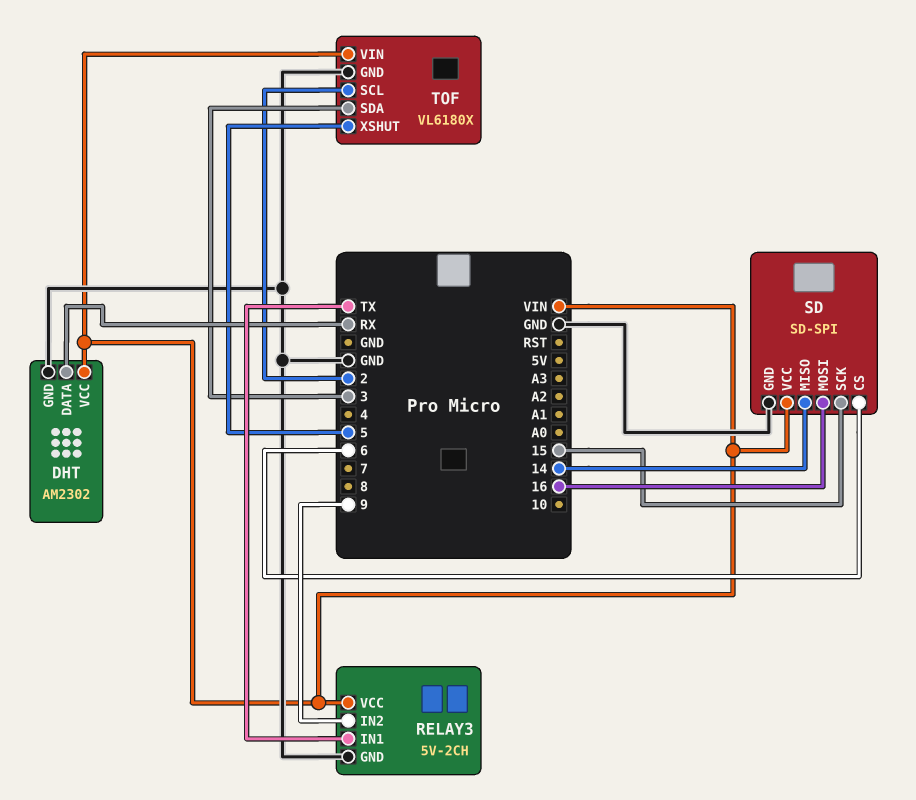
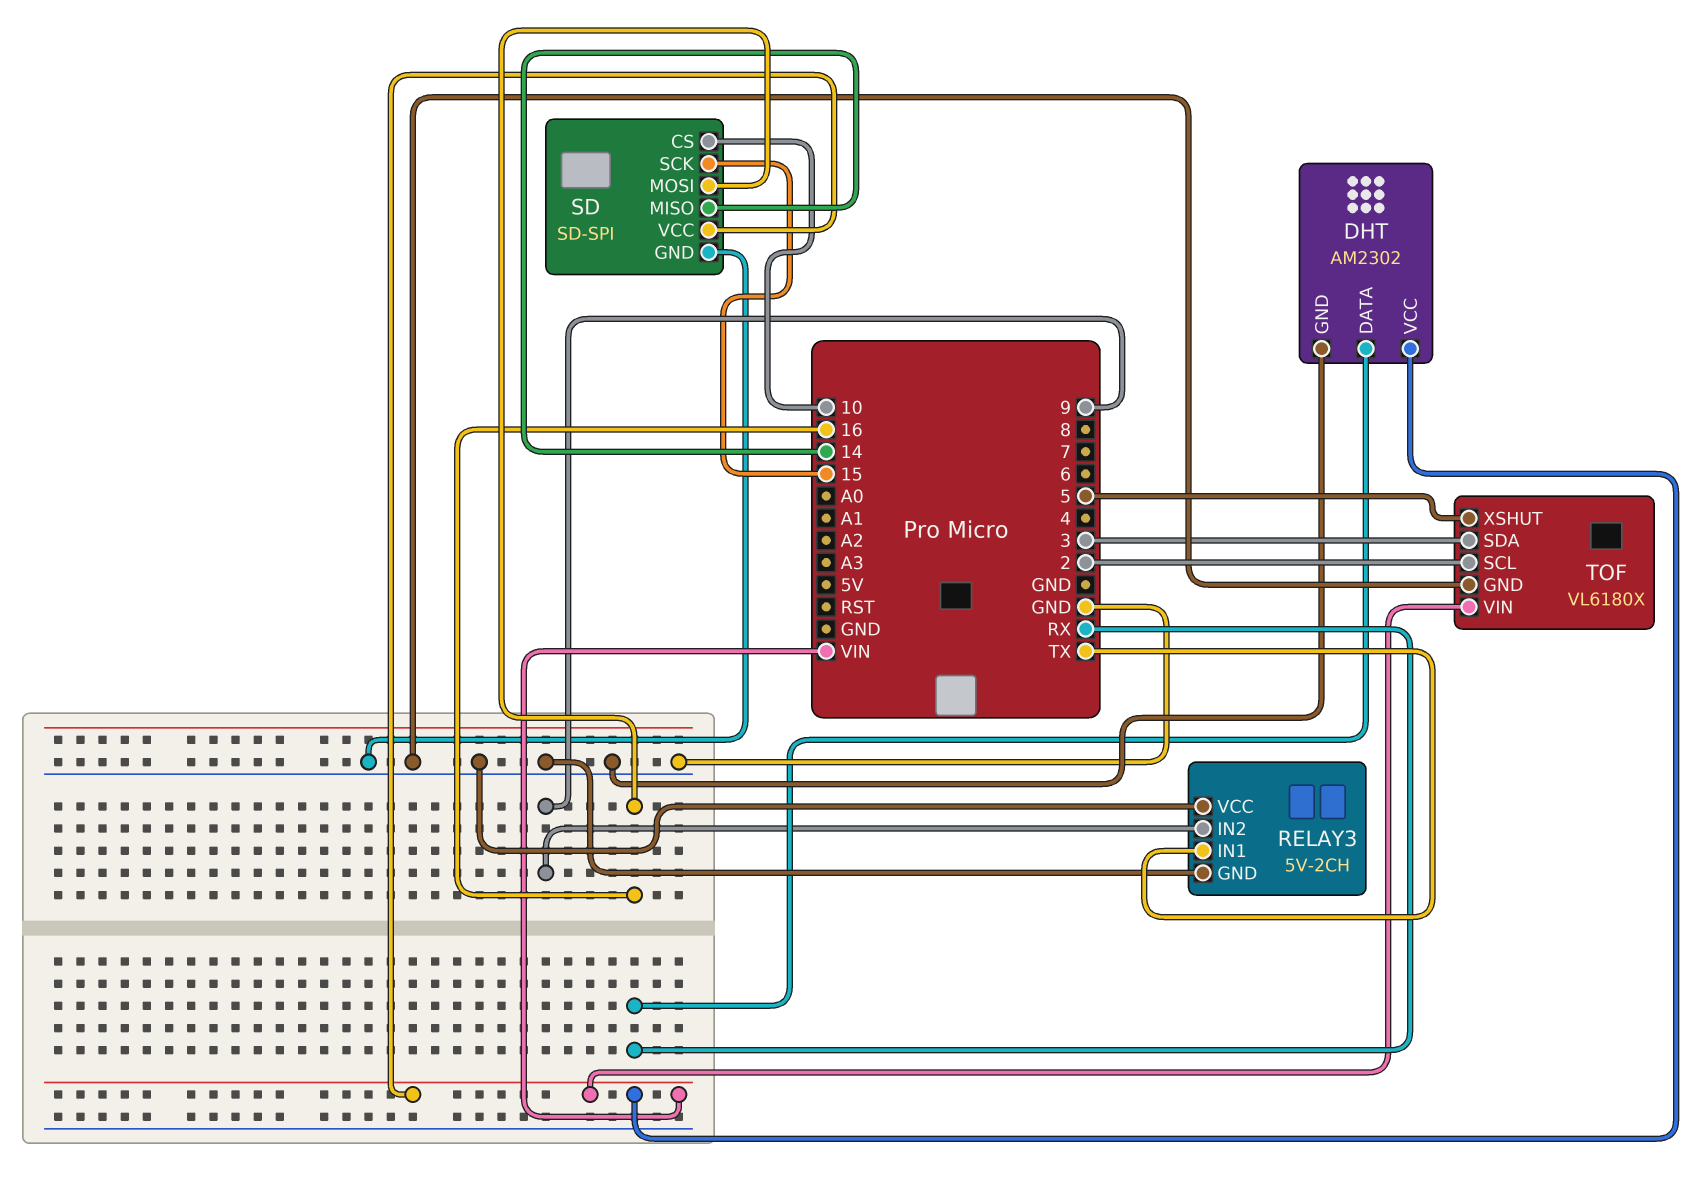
RELAY3 pin VCC: VIN -> GND
SD pin CS: 6 -> 10

